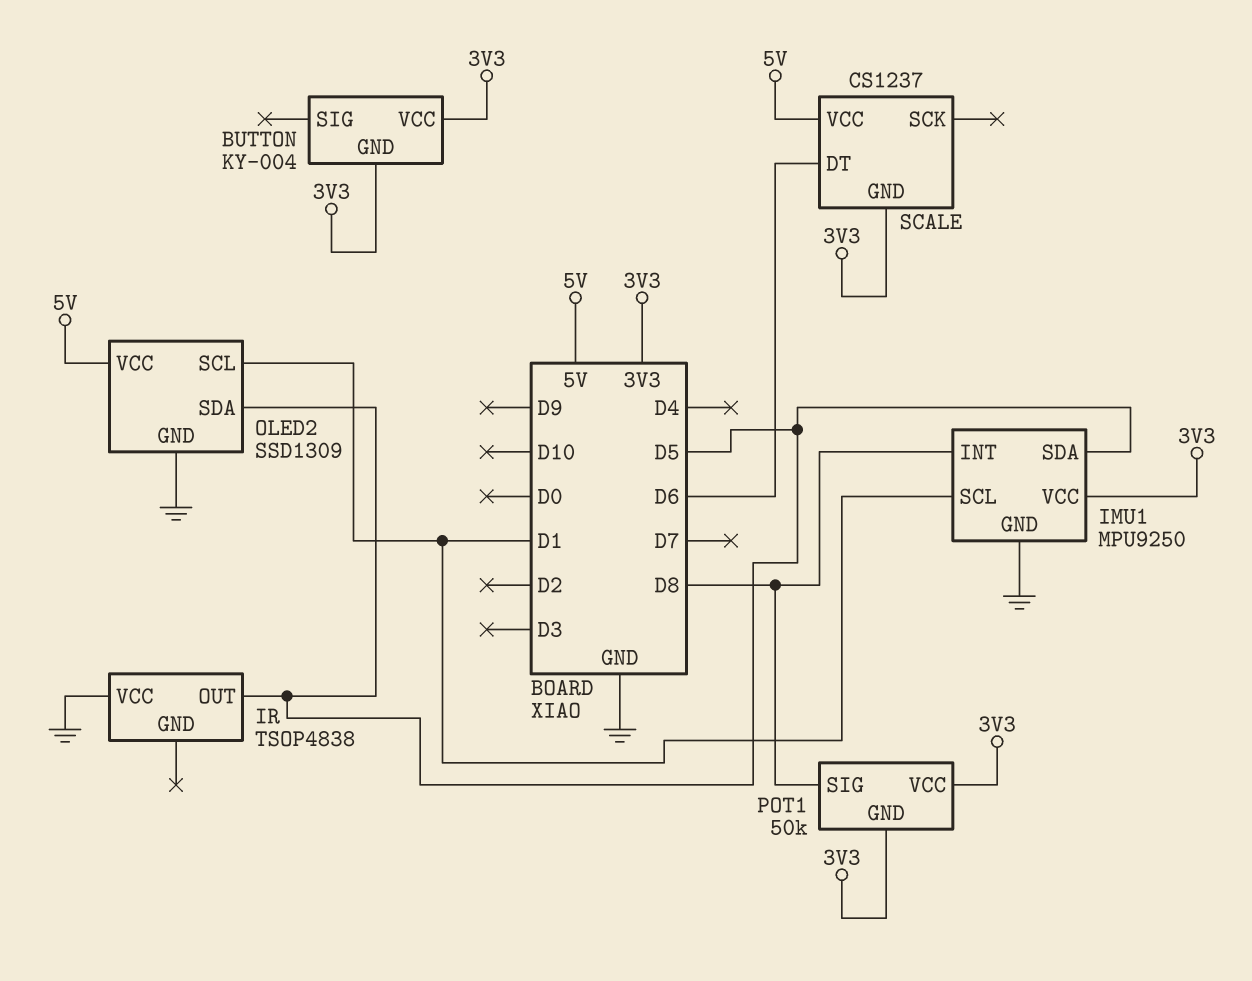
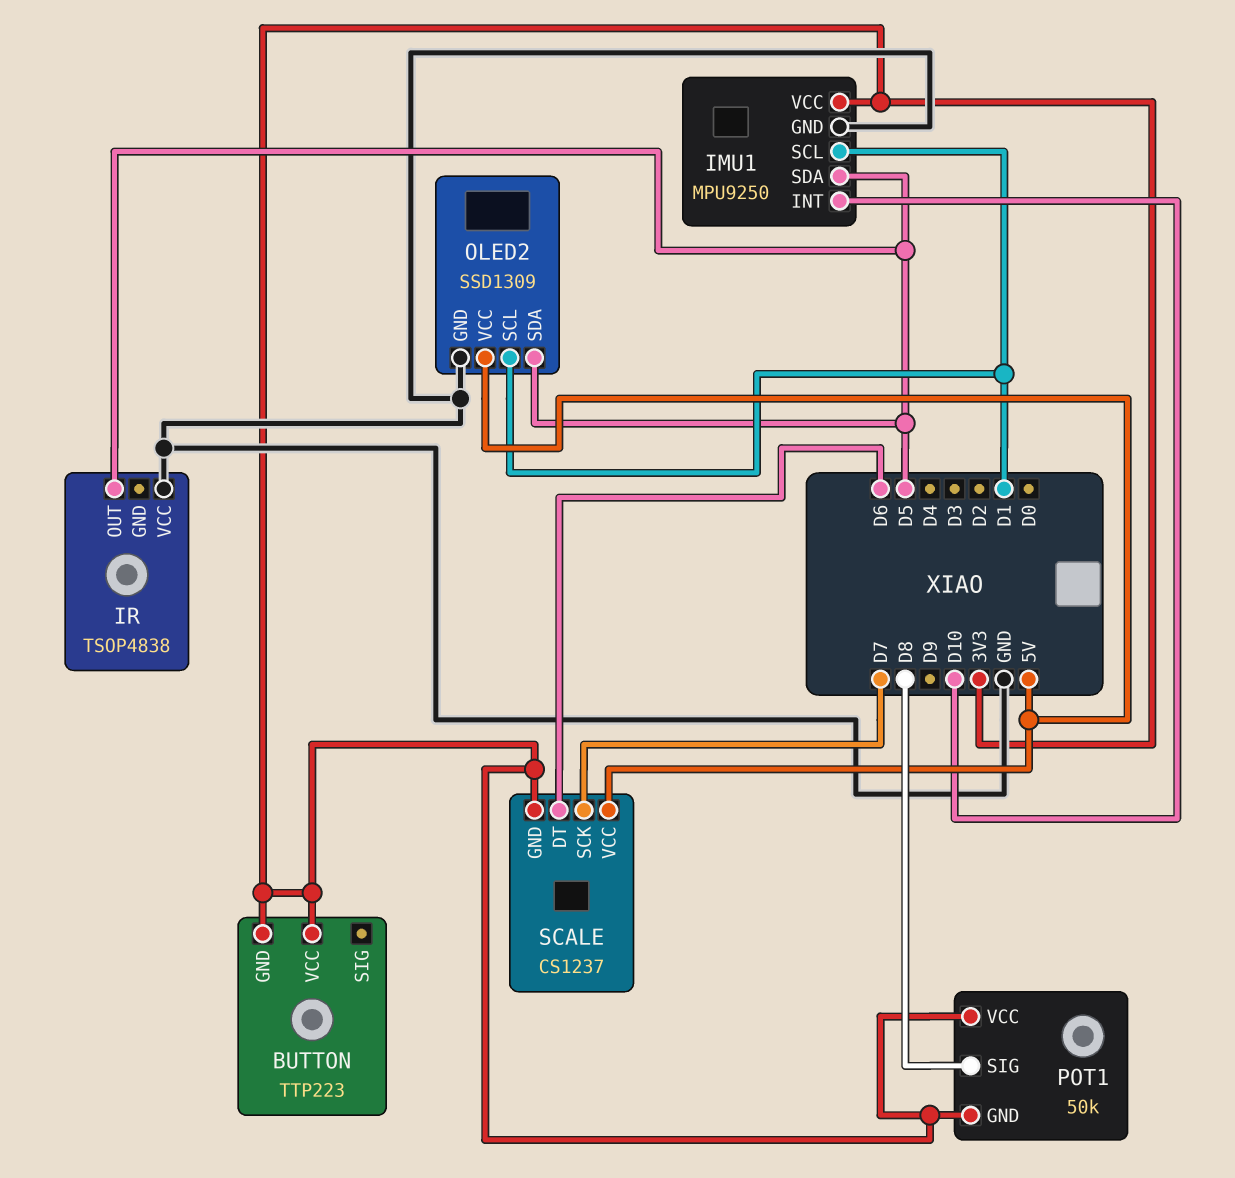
BUTTON: KY-004 -> TTP223
IMU1 pin INT: D8 -> D10
SCALE pin SCK: none -> D7

